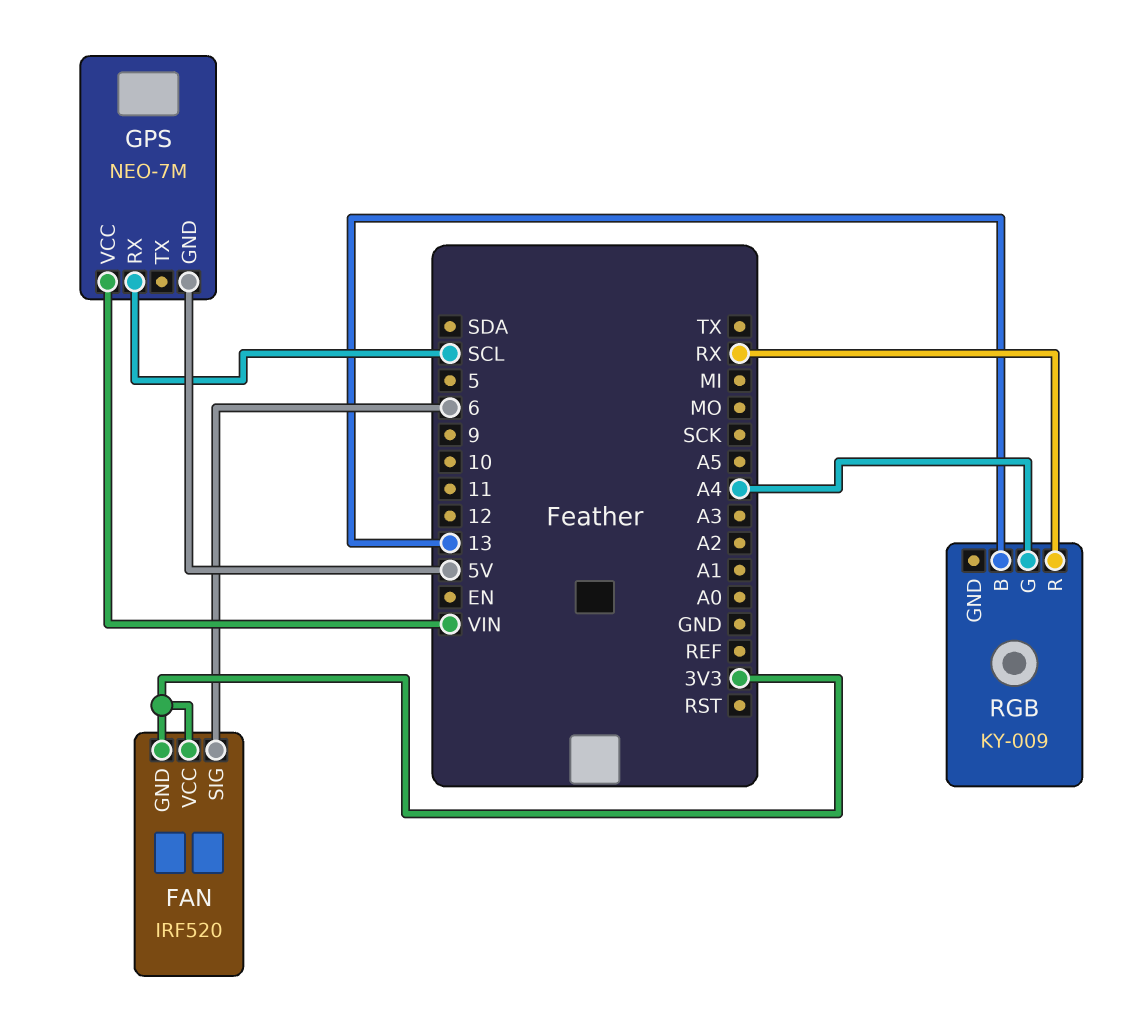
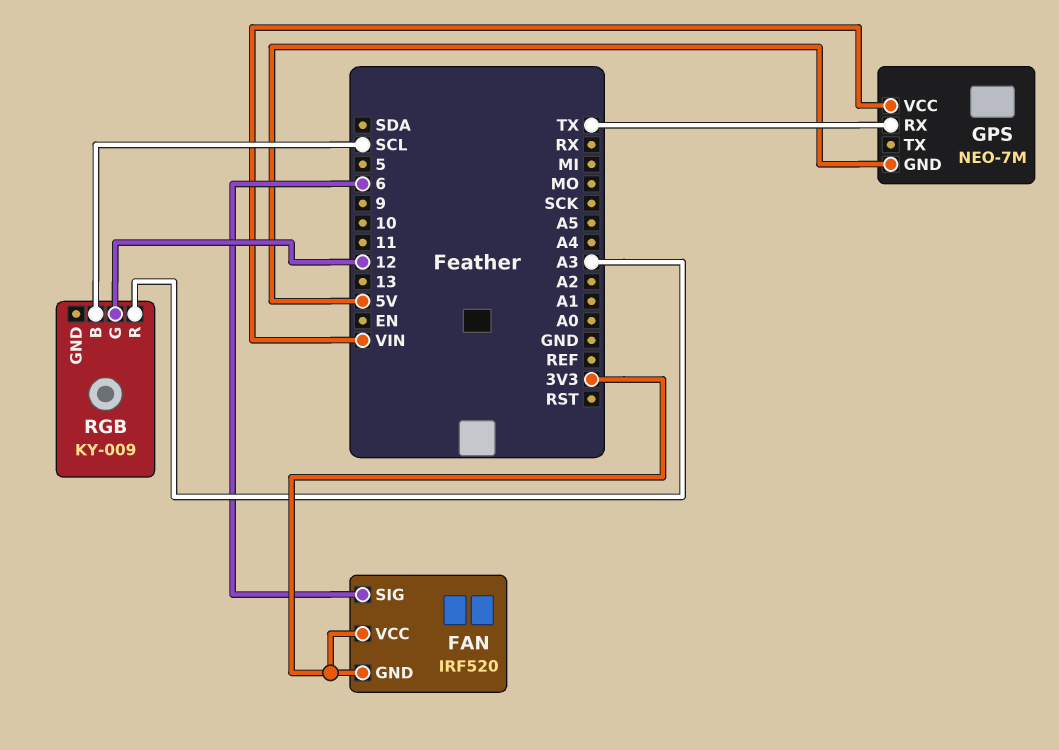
GPS pin RX: SCL -> TX
RGB pin B: 13 -> SCL
RGB pin G: A4 -> 12
RGB pin R: RX -> A3

